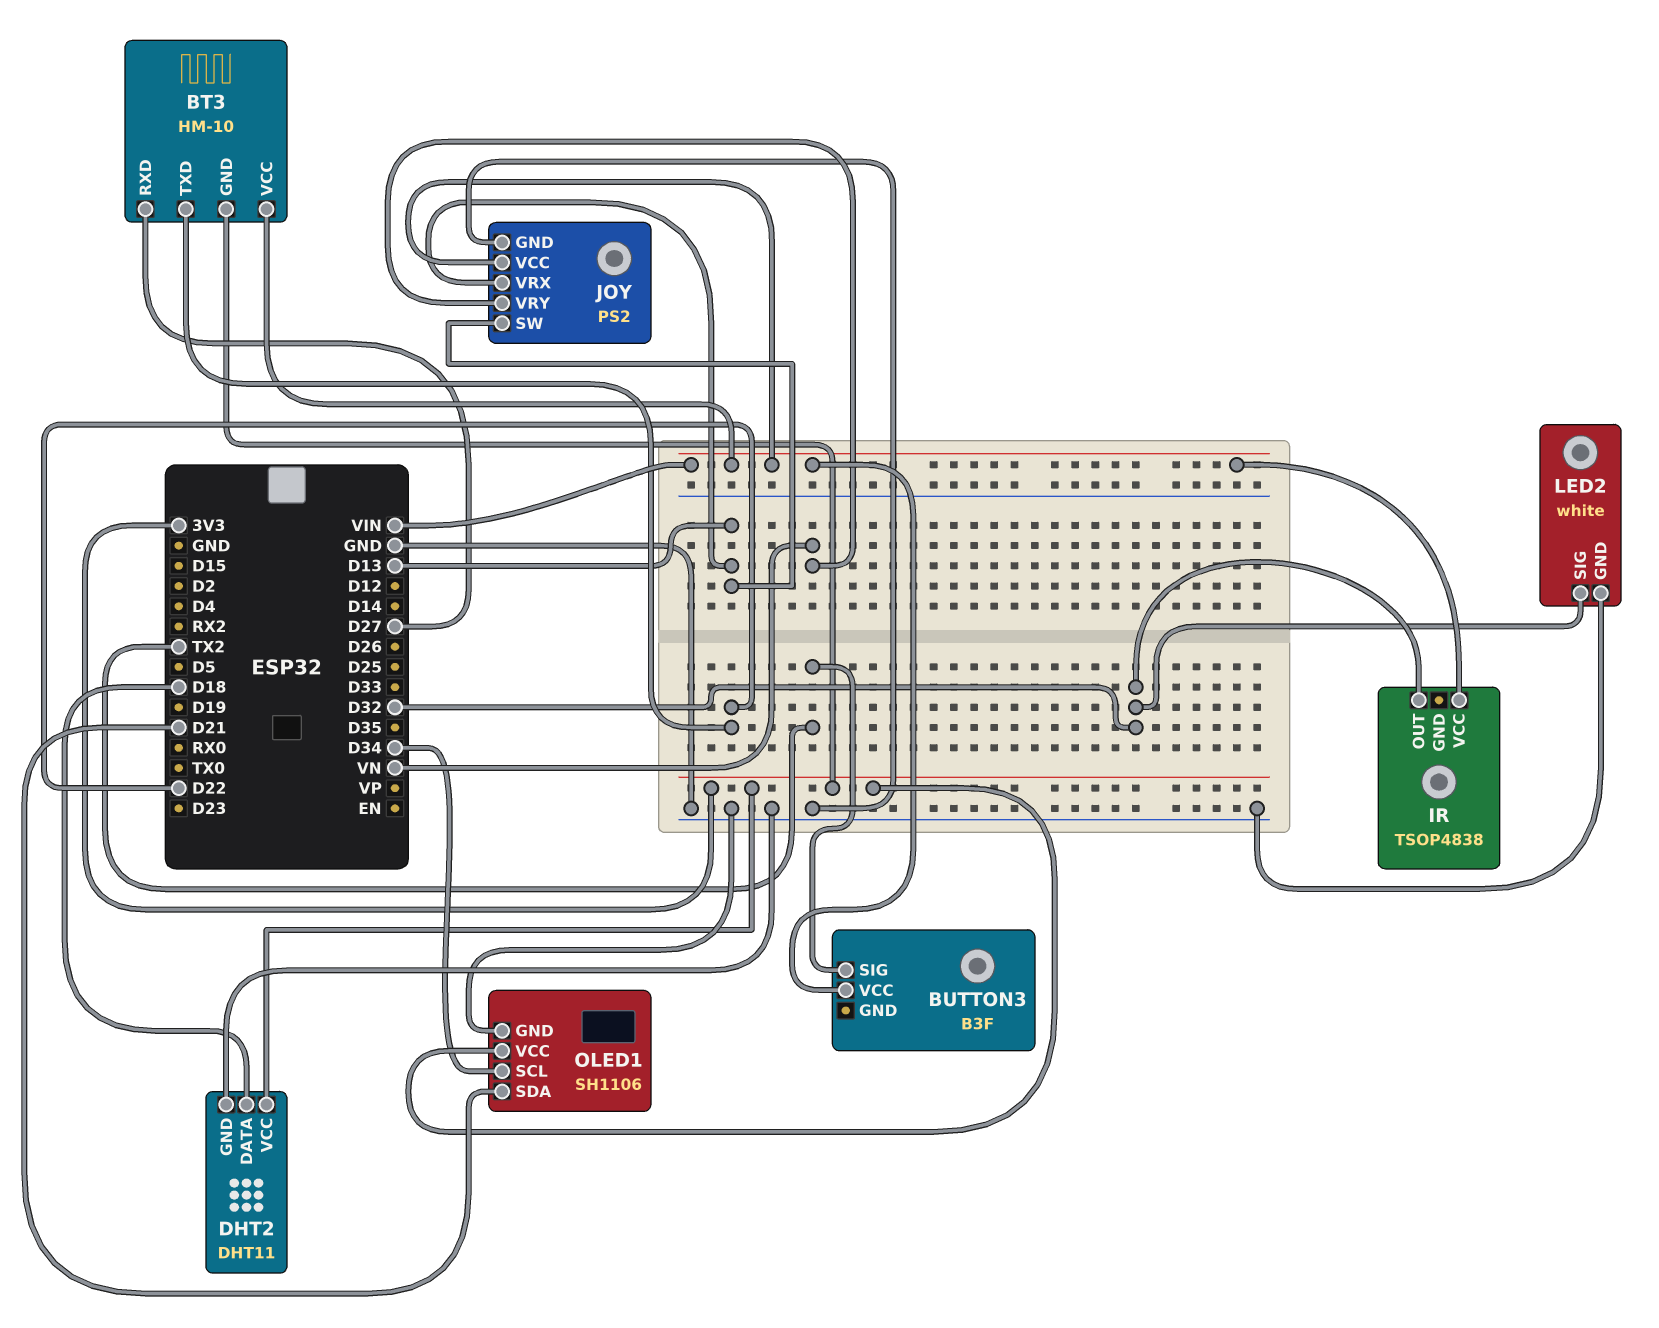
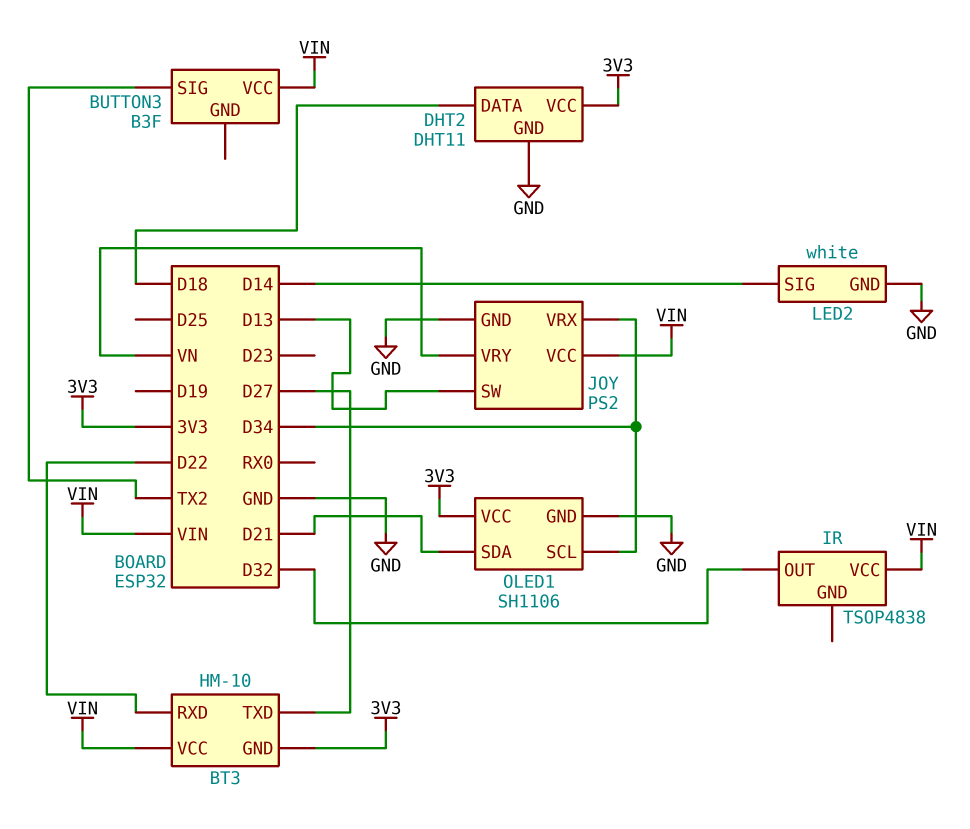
BT3 pin RXD: D27 -> D22
BT3 pin TXD: D22 -> D27
JOY pin VRX: D13 -> D34
LED2 pin SIG: D32 -> D14

